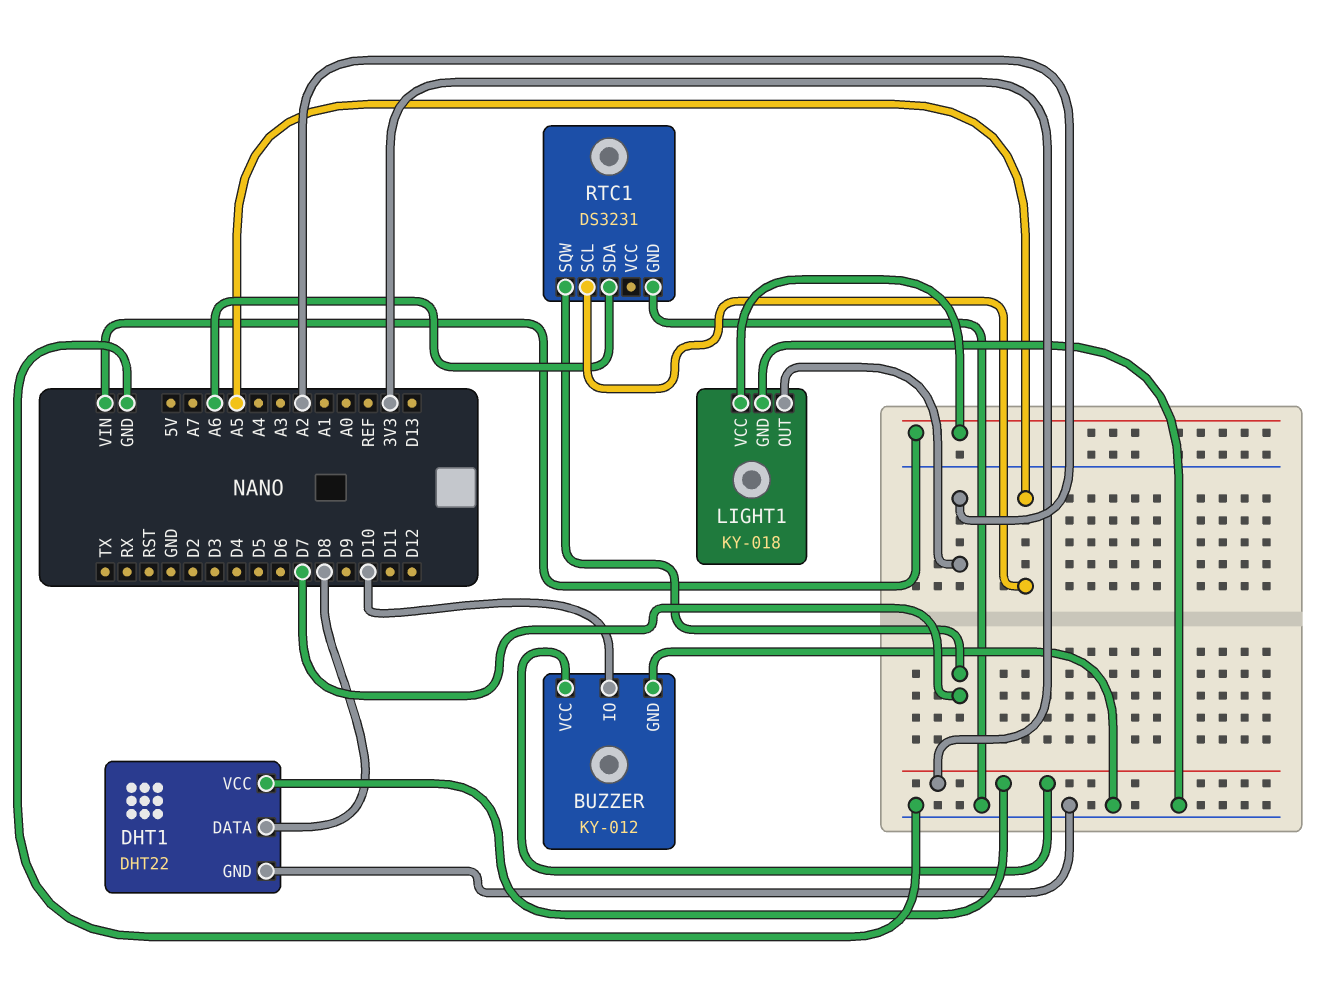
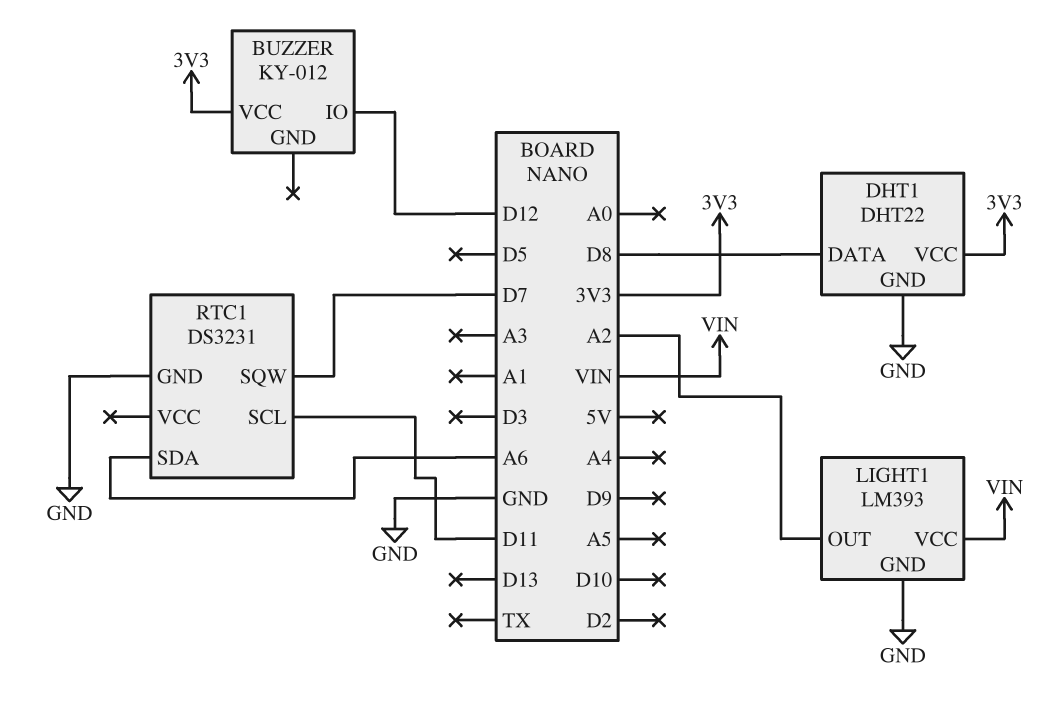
BUZZER pin GND: GND -> none
BUZZER pin IO: D10 -> D12
LIGHT1: KY-018 -> LM393
RTC1 pin SCL: A5 -> D11

